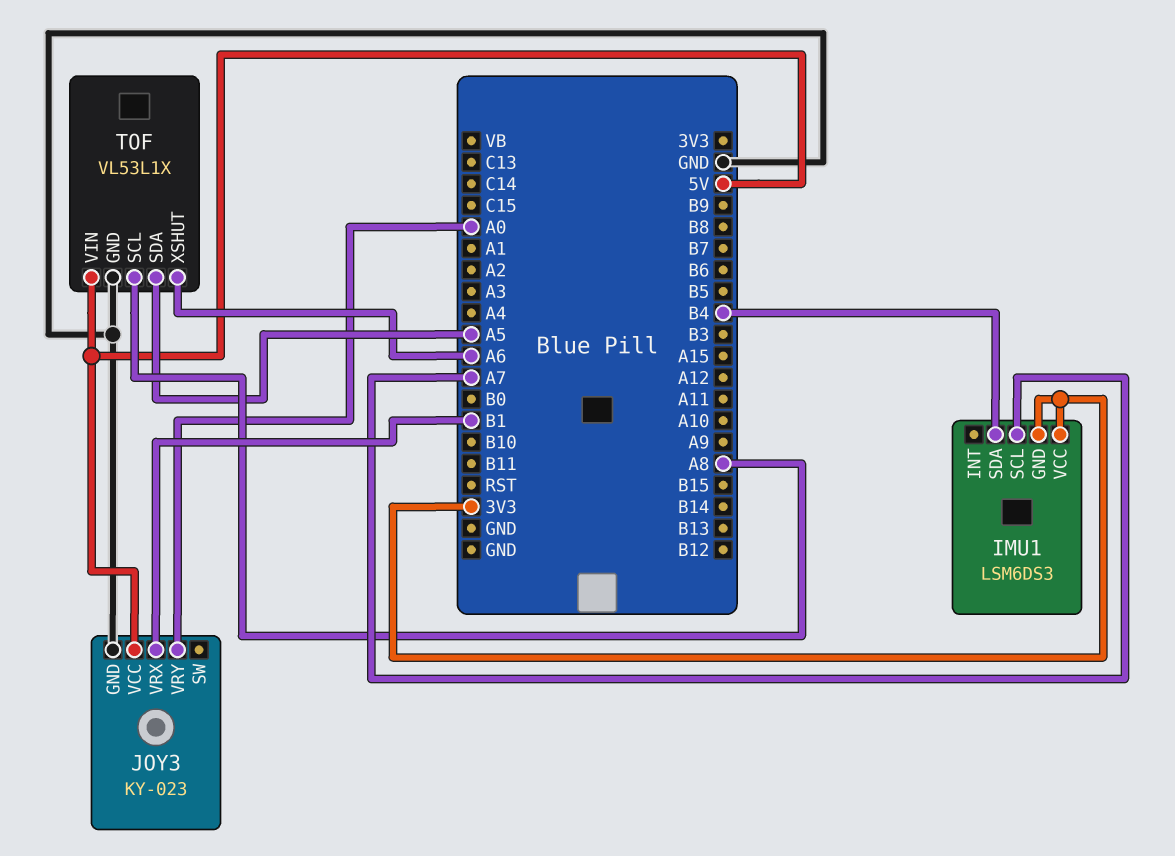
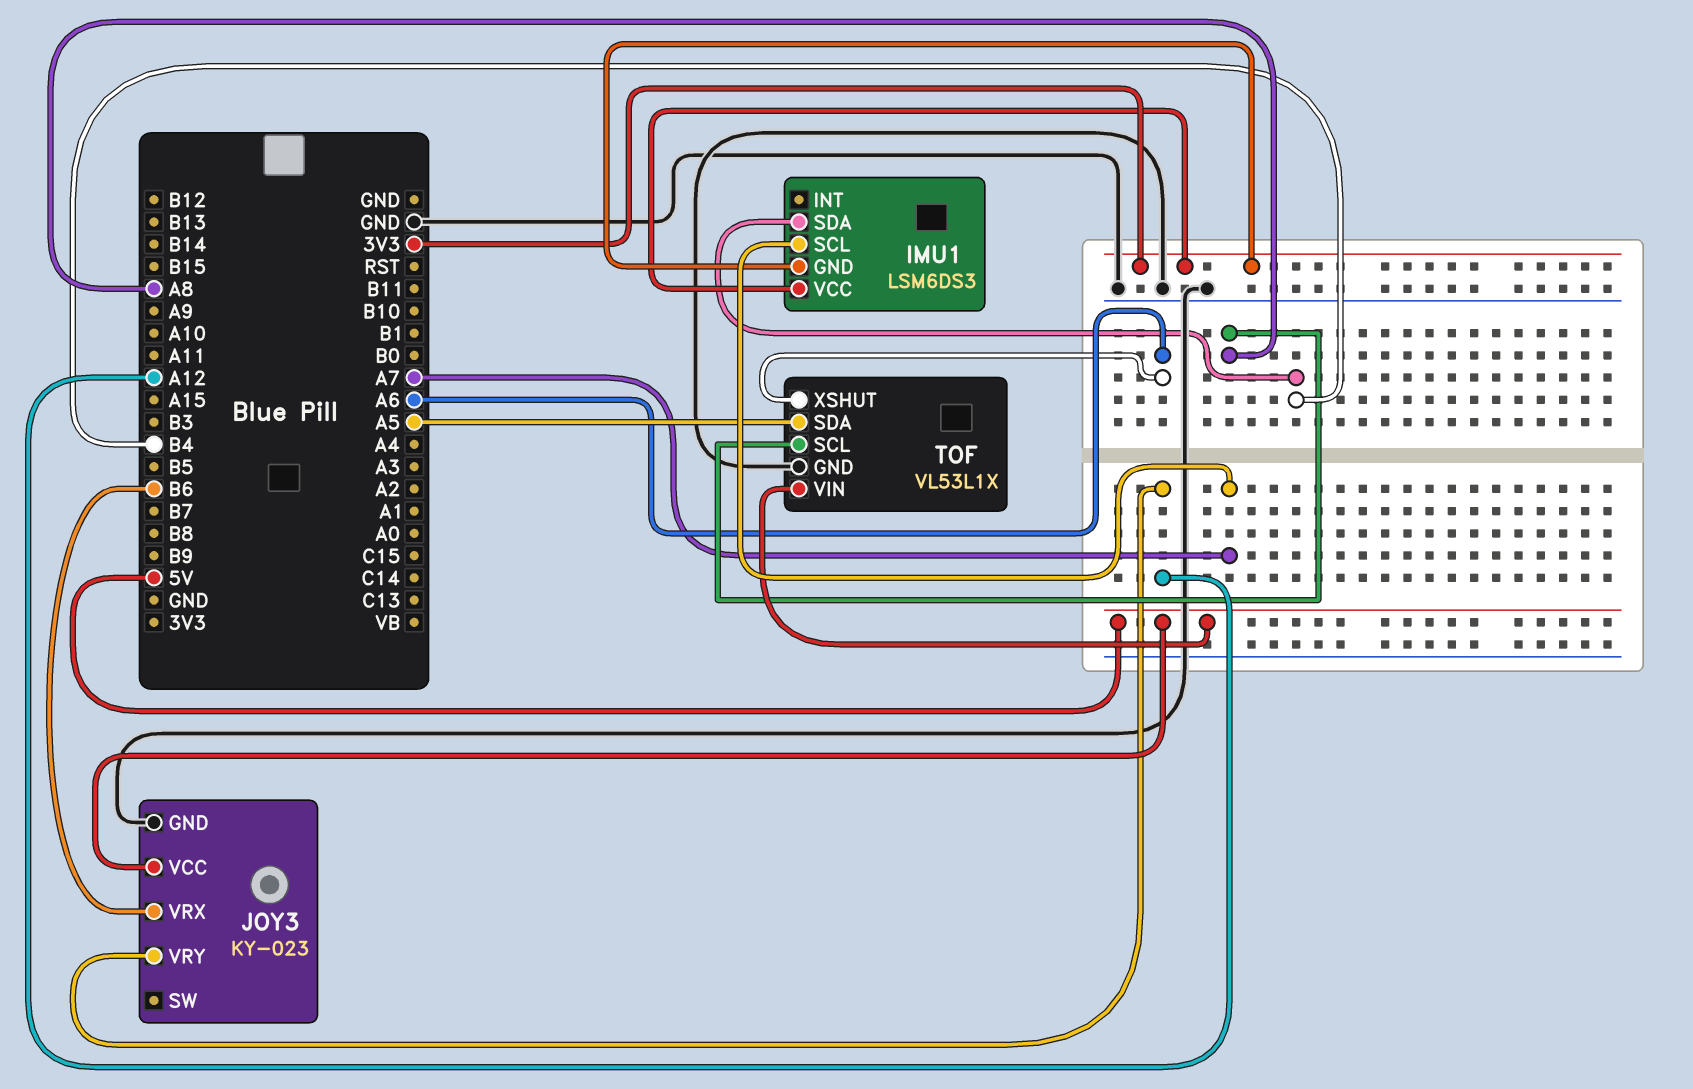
JOY3 pin VRX: B1 -> B6
JOY3 pin VRY: A0 -> A12

